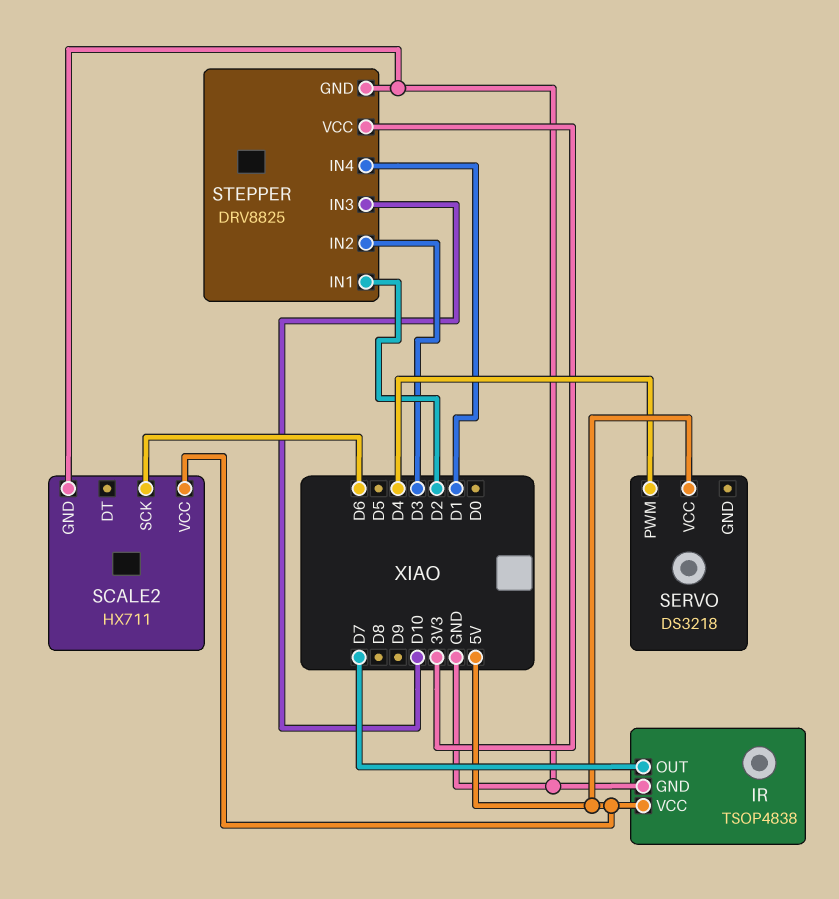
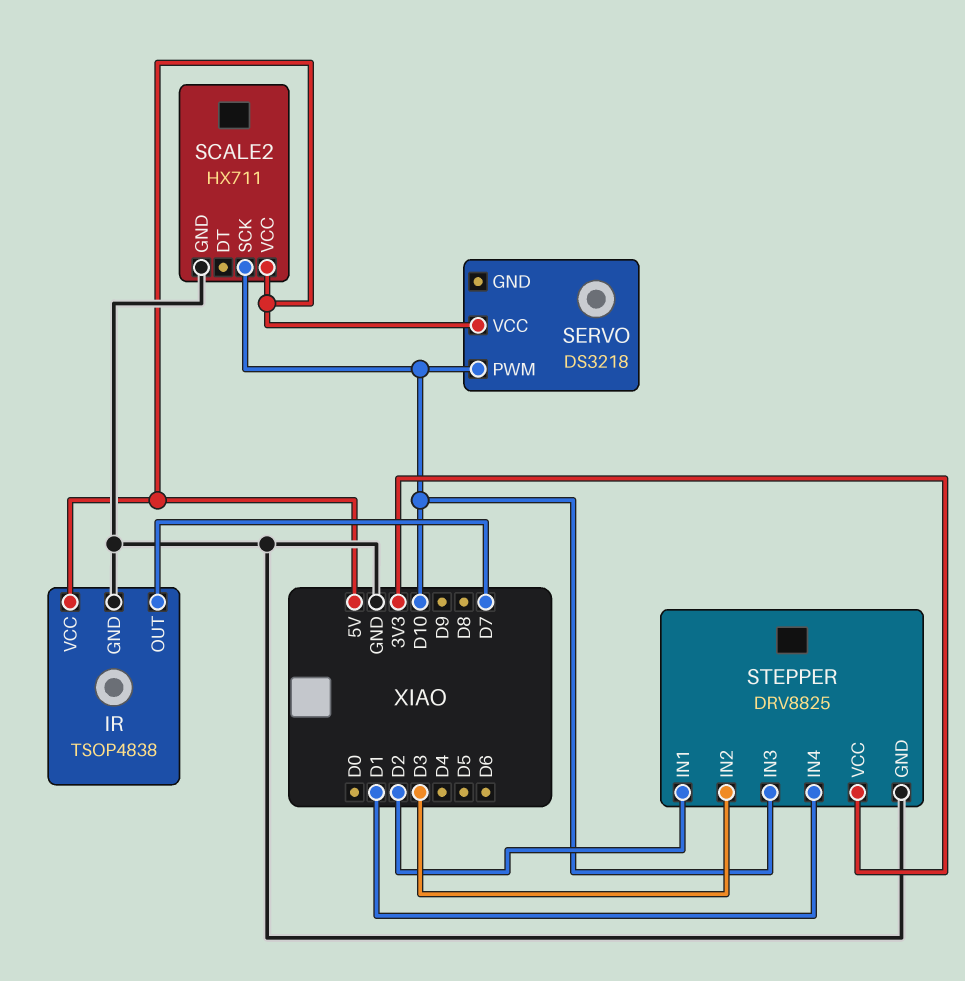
SCALE2 pin SCK: D6 -> D10
SERVO pin PWM: D4 -> D10

